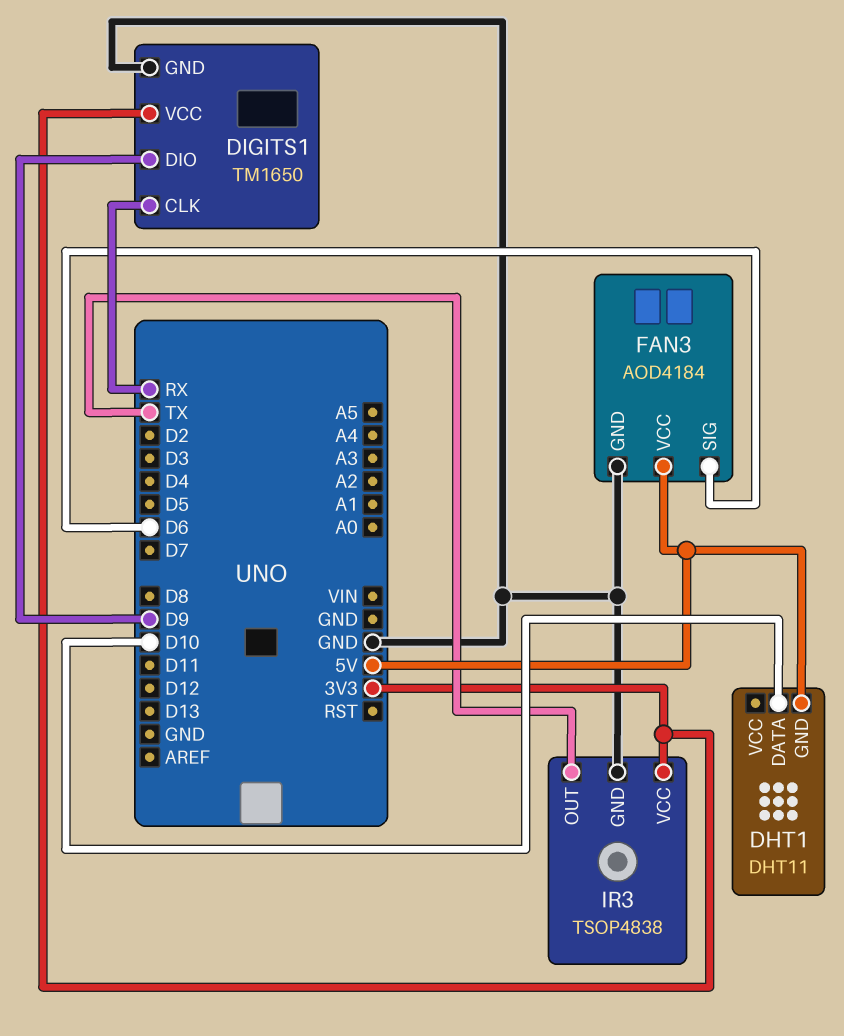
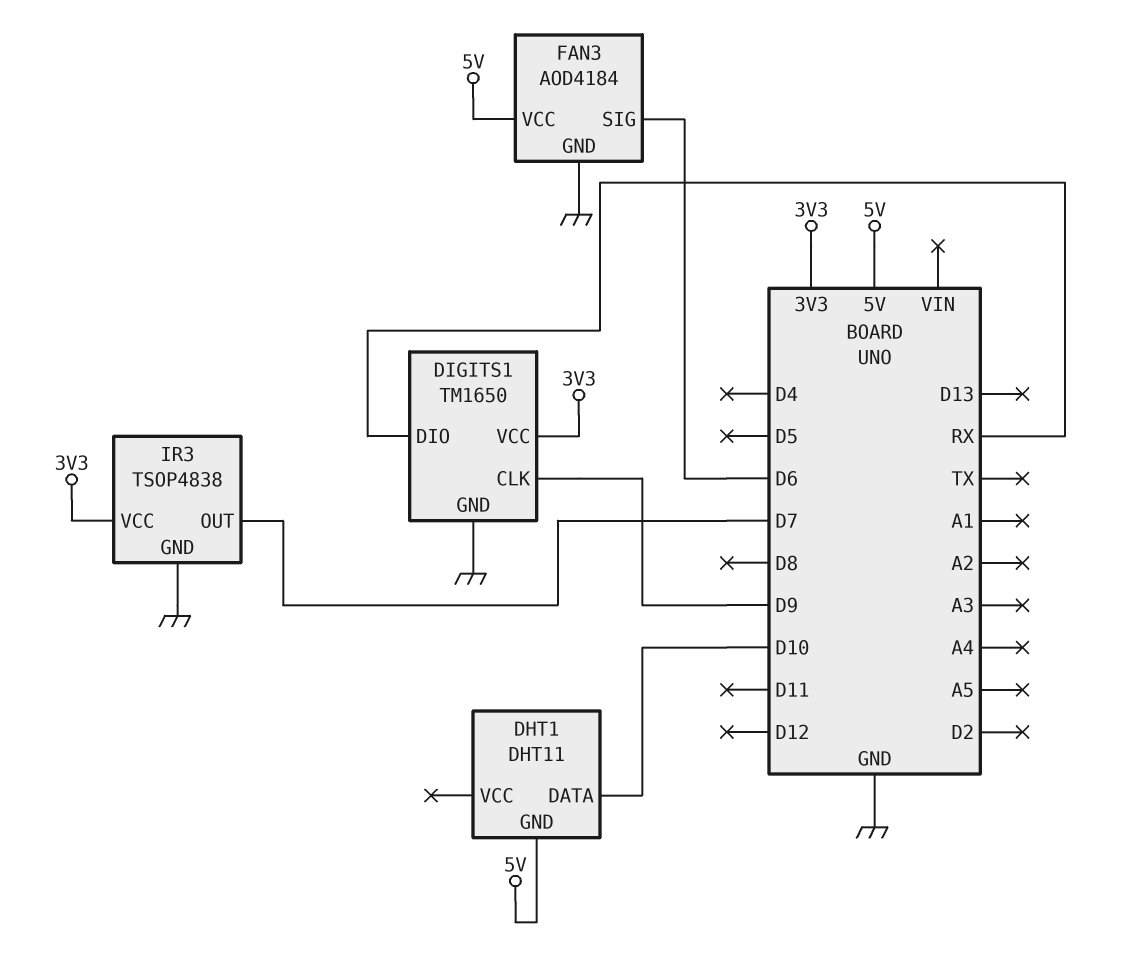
DIGITS1 pin CLK: RX -> D9
DIGITS1 pin DIO: D9 -> RX
IR3 pin OUT: TX -> D7

